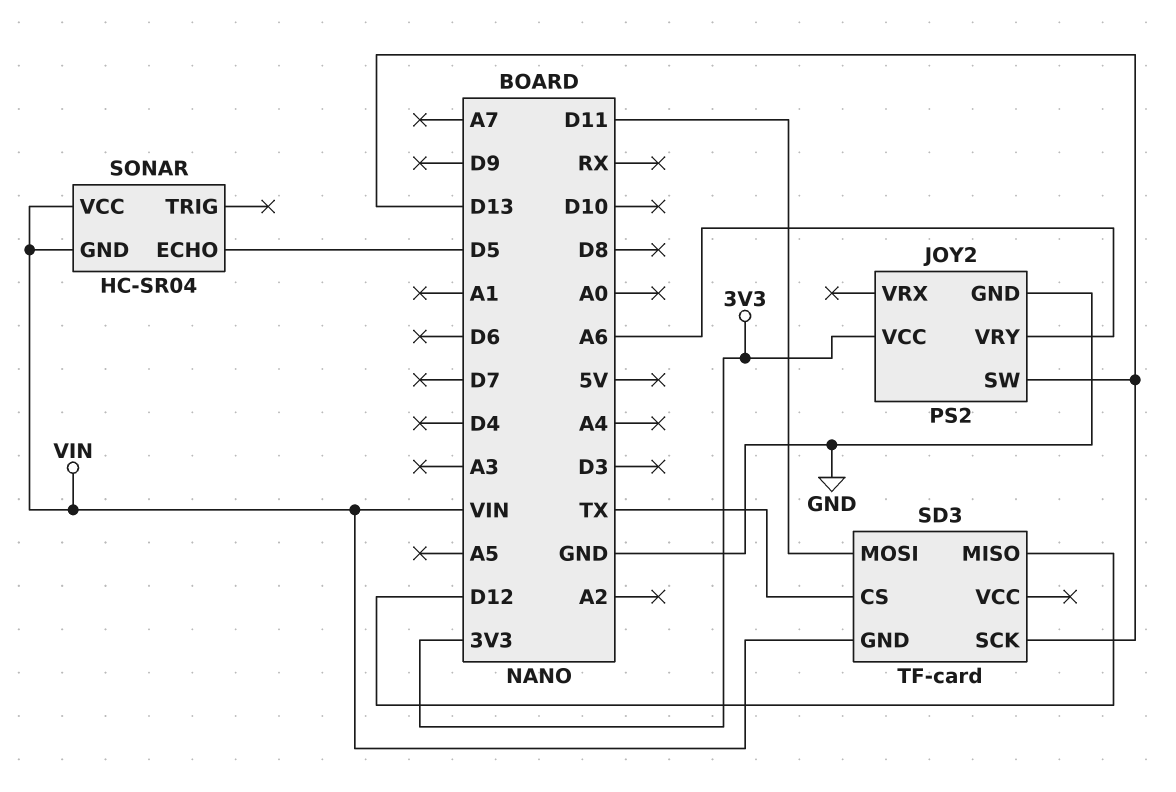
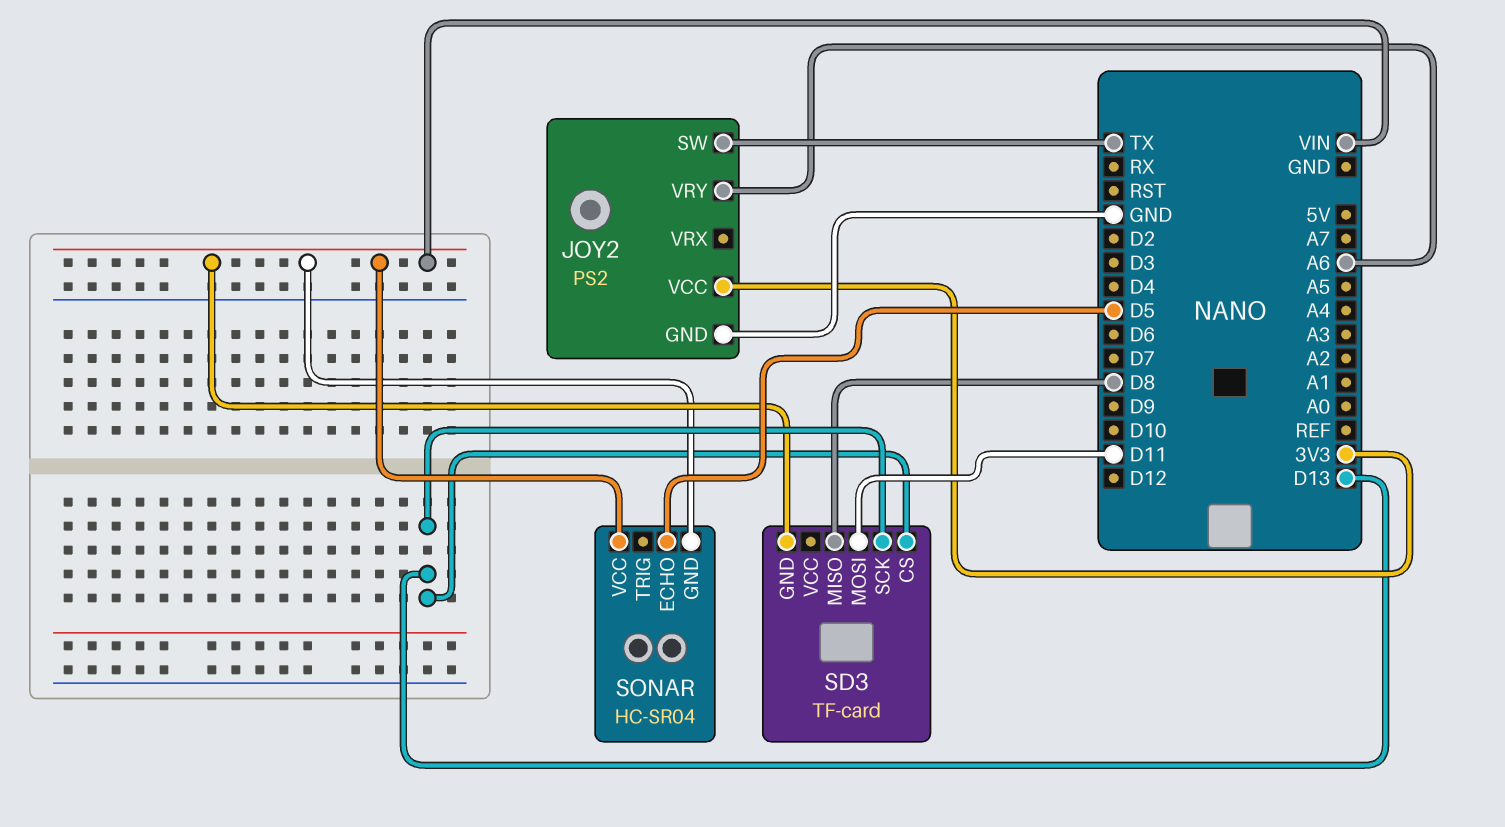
JOY2 pin SW: D13 -> TX
SD3 pin CS: TX -> D13
SD3 pin MISO: D12 -> D8

